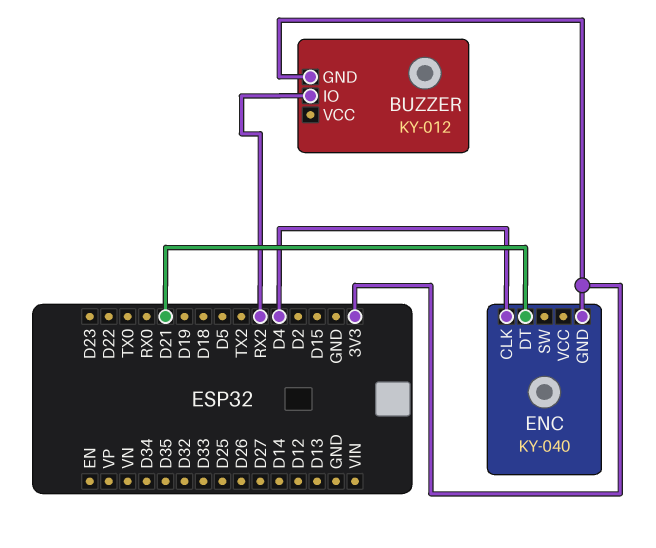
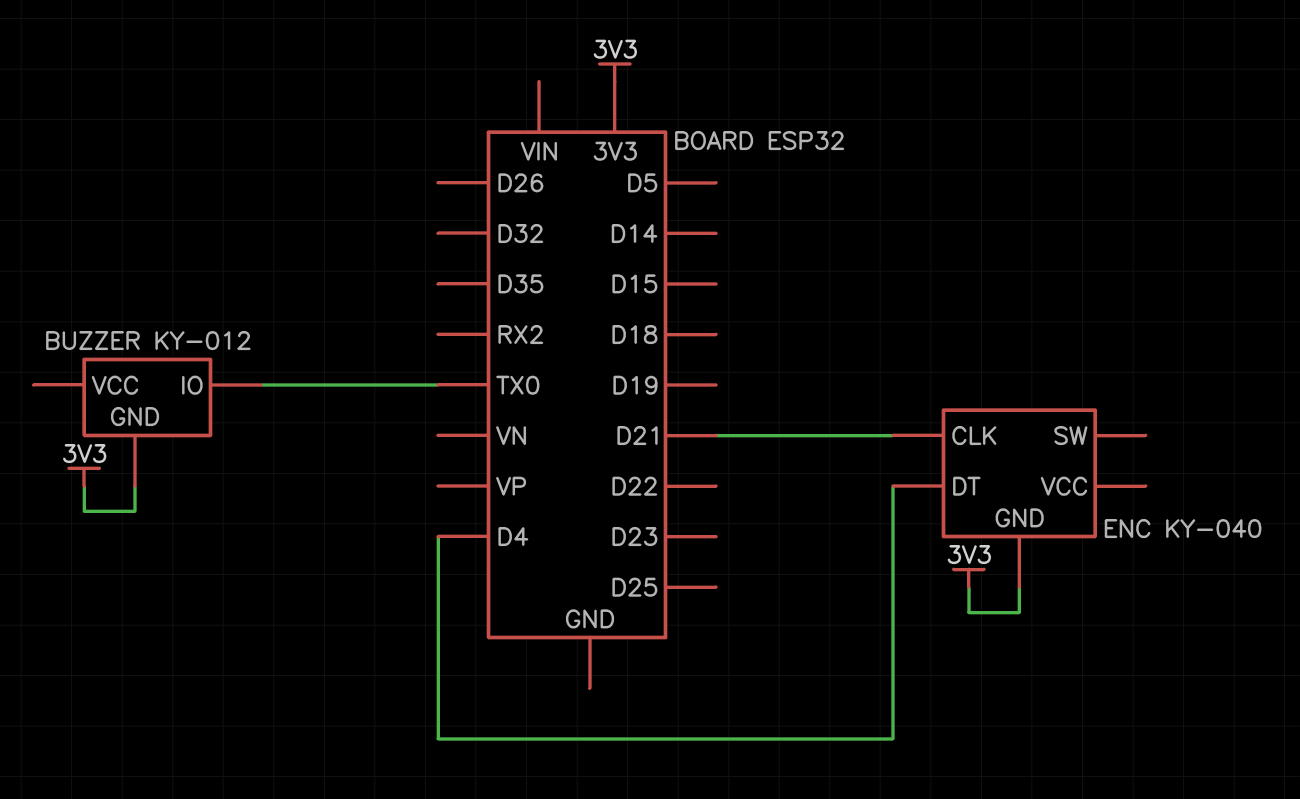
BUZZER pin IO: RX2 -> TX0
ENC pin CLK: D4 -> D21
ENC pin DT: D21 -> D4

